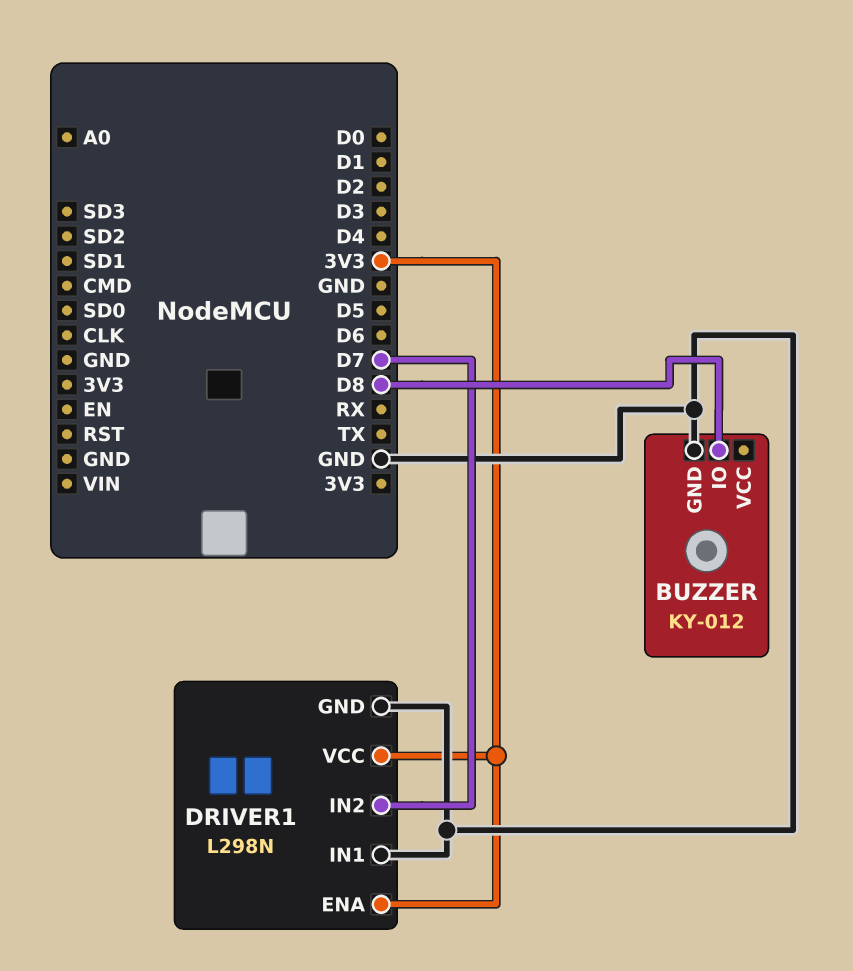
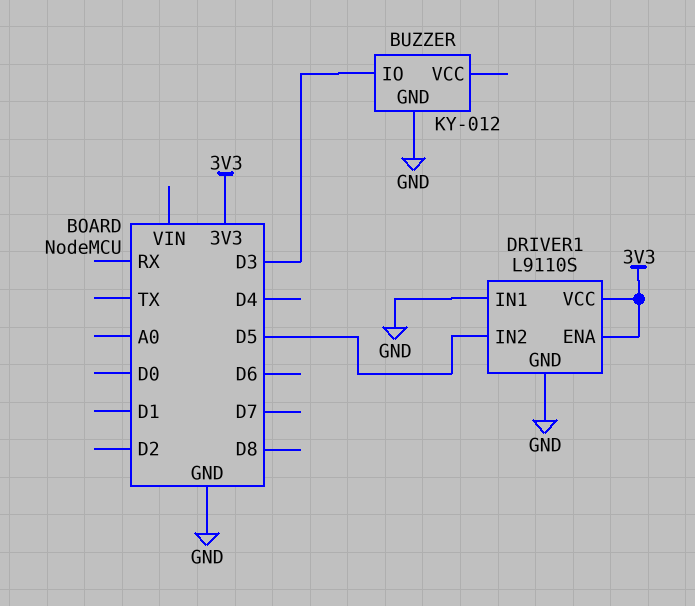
BUZZER pin IO: D8 -> D3
DRIVER1: L298N -> L9110S
DRIVER1 pin IN2: D7 -> D5

